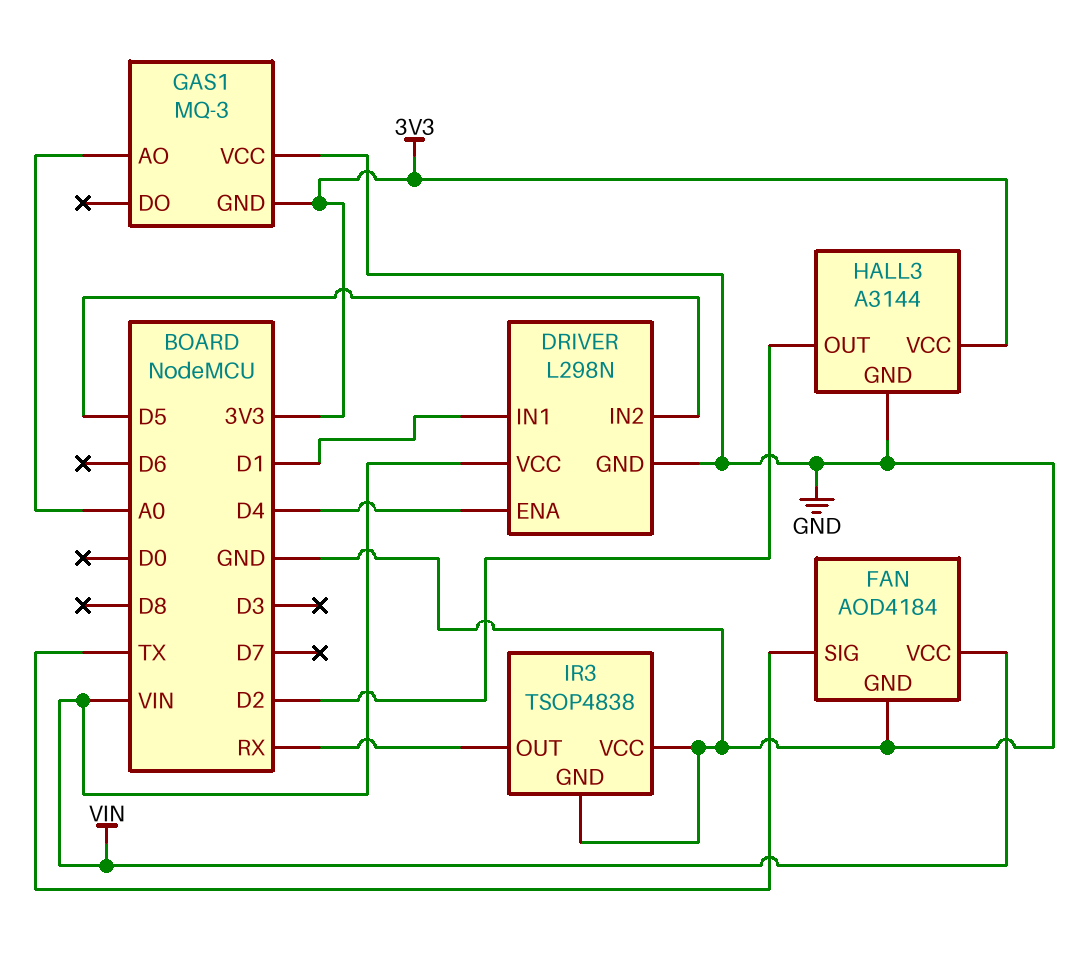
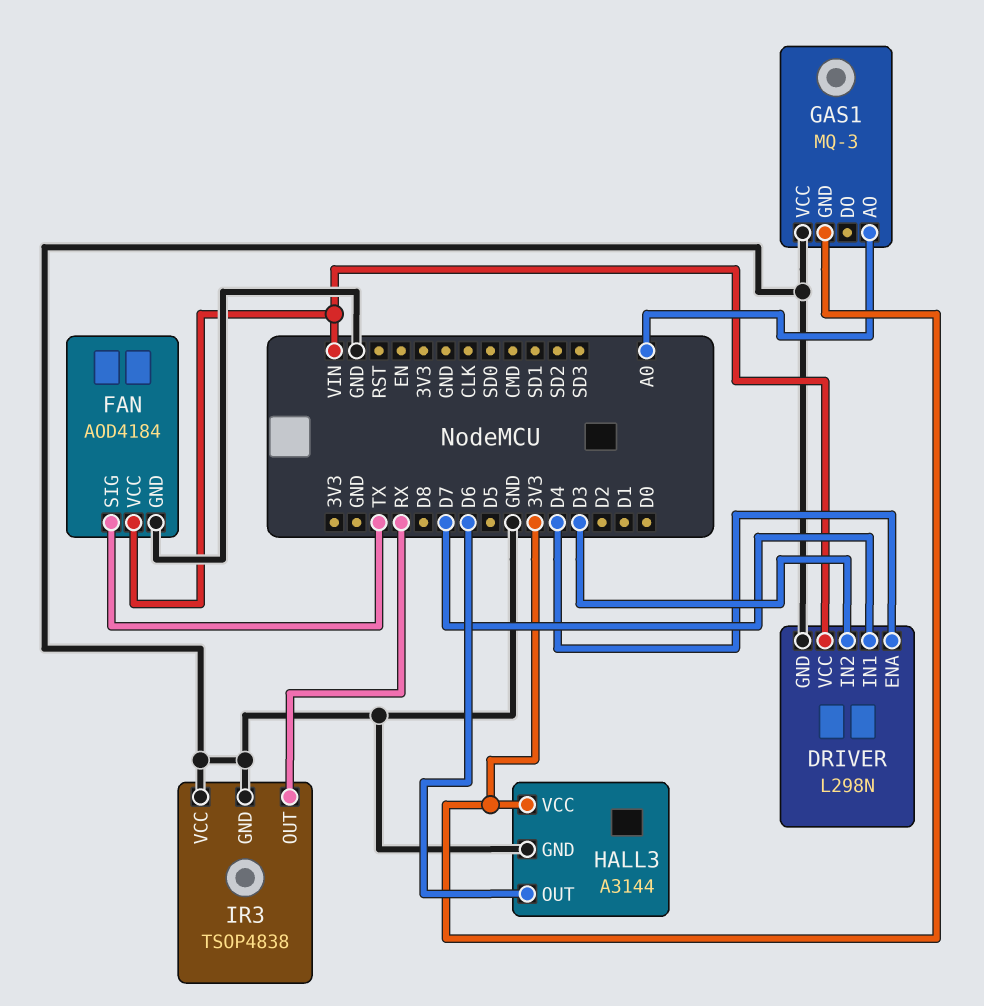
DRIVER pin IN1: D1 -> D7
DRIVER pin IN2: D5 -> D3
HALL3 pin OUT: D2 -> D6

